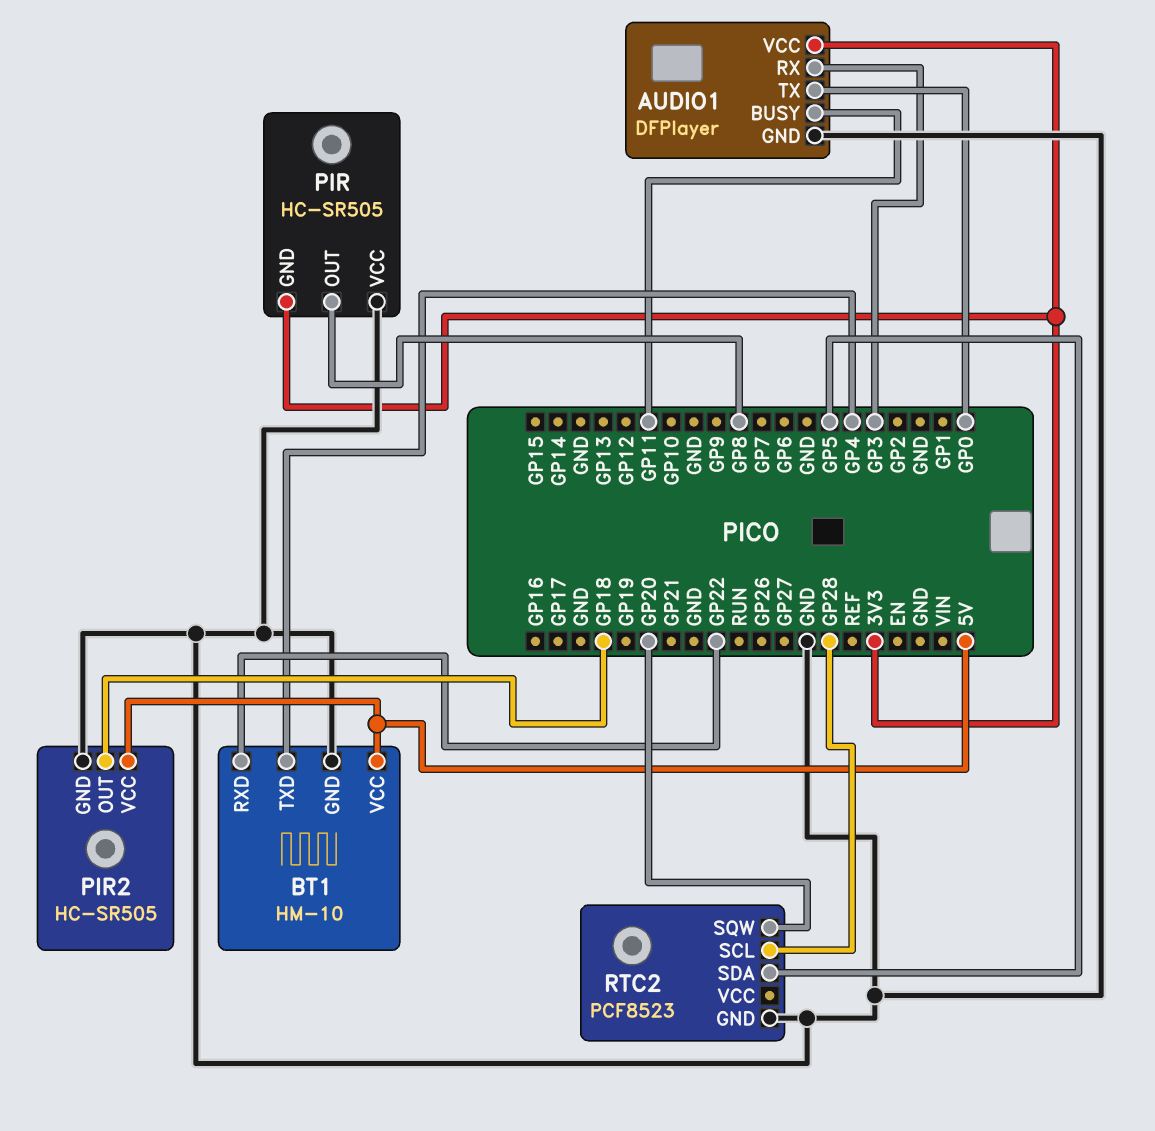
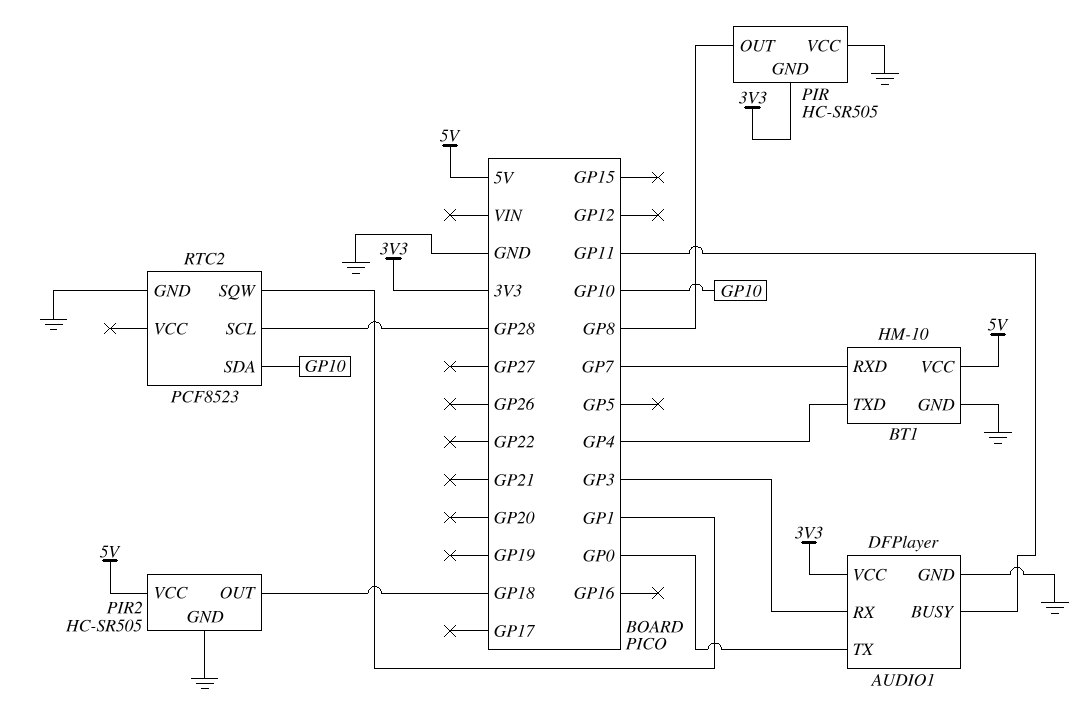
BT1 pin RXD: GP22 -> GP7
RTC2 pin SDA: GP5 -> GP10
RTC2 pin SQW: GP20 -> GP1

